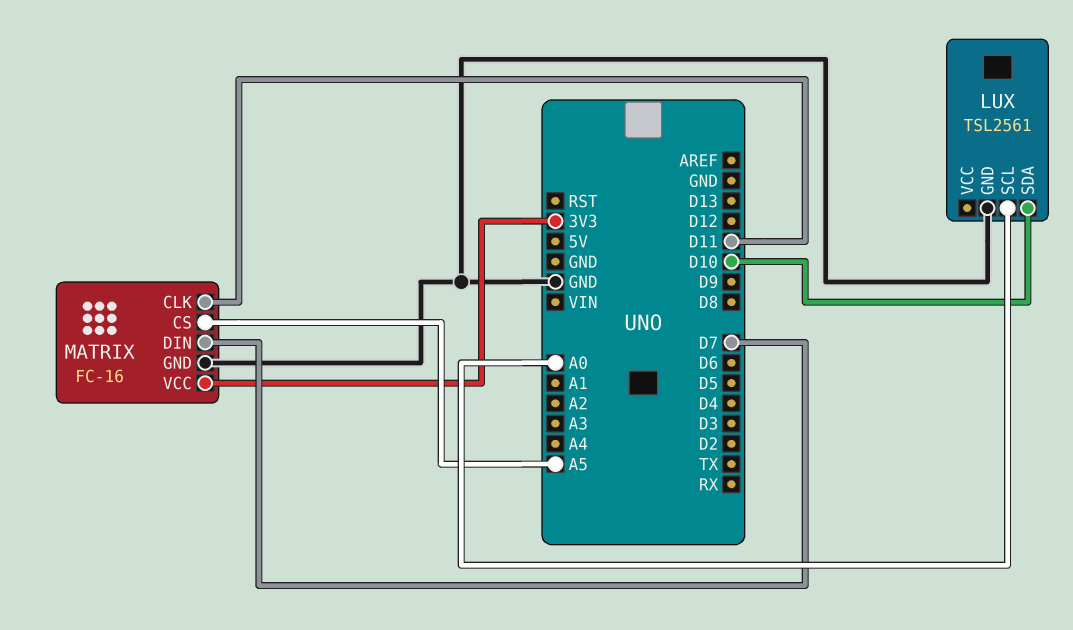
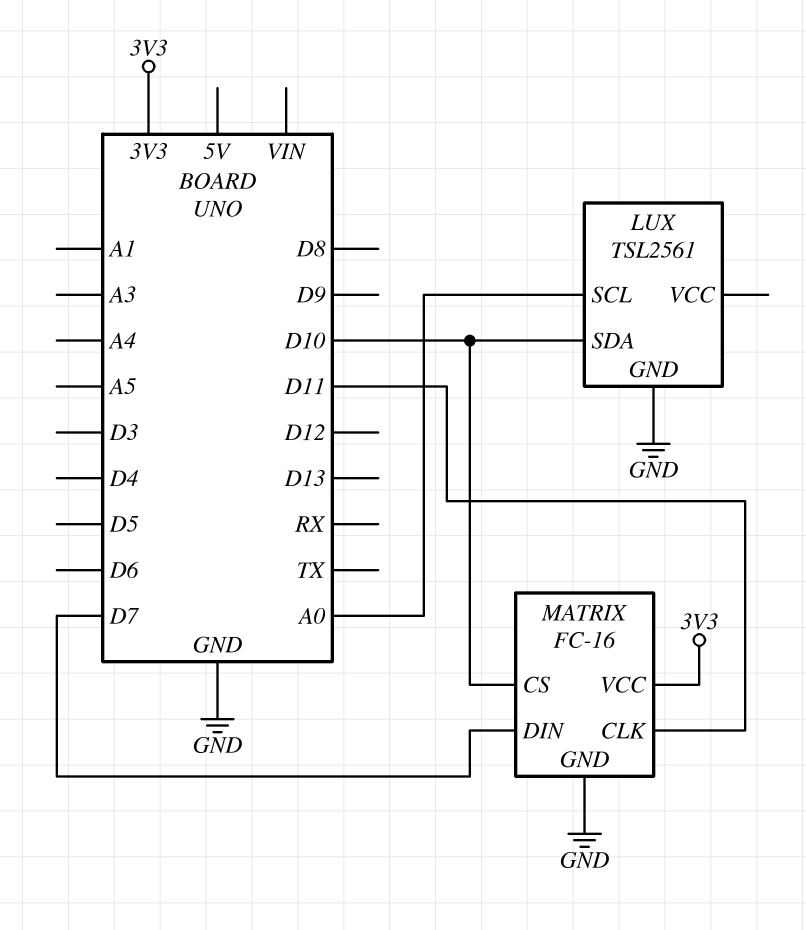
MATRIX pin CS: A5 -> D10

